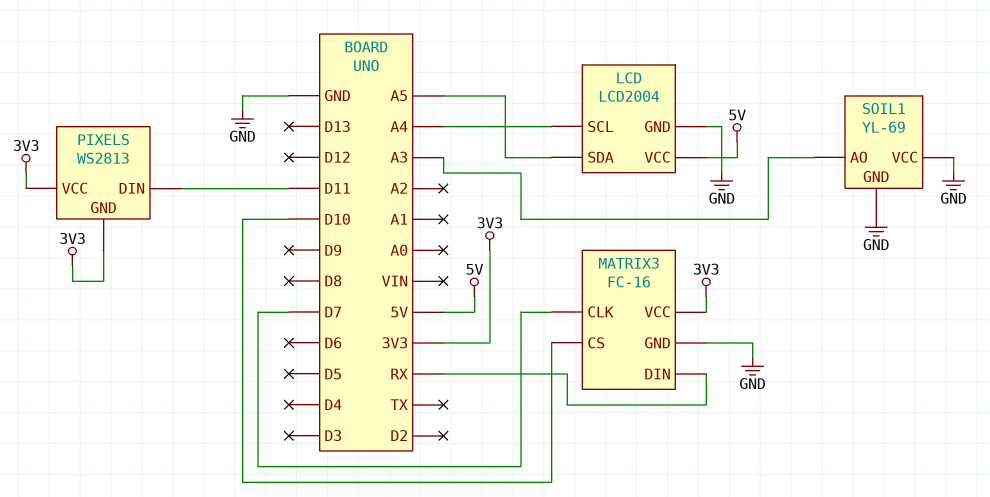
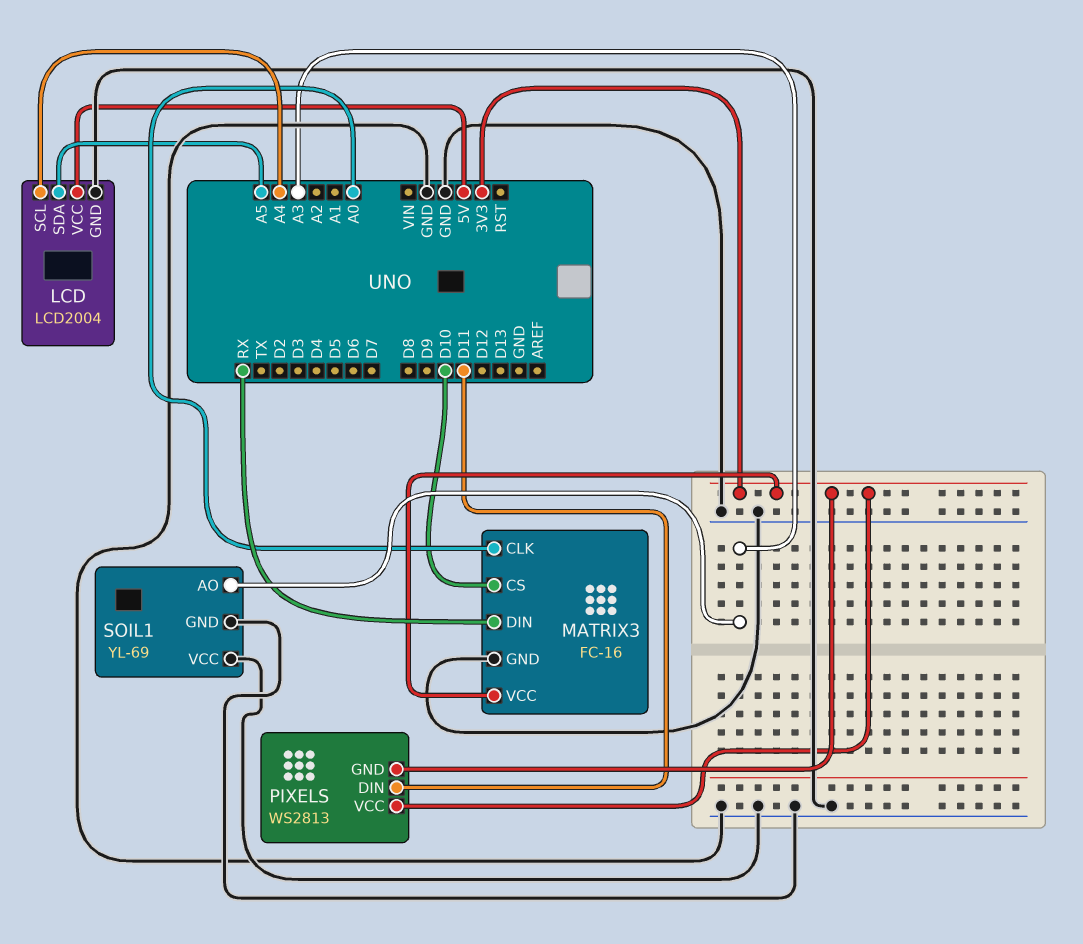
MATRIX3 pin CLK: D7 -> A0

